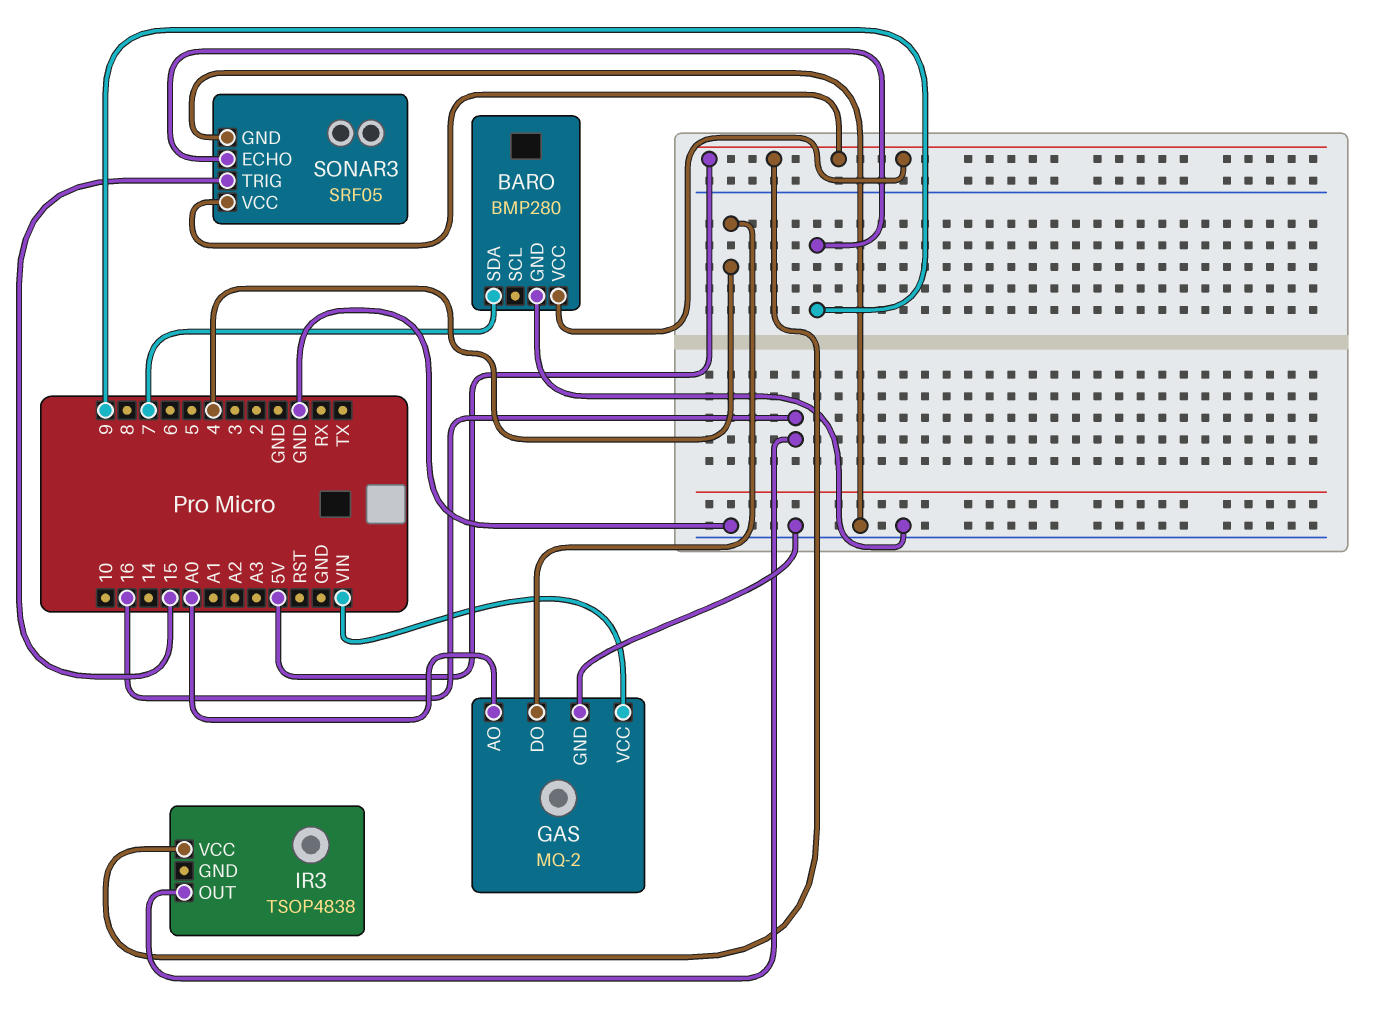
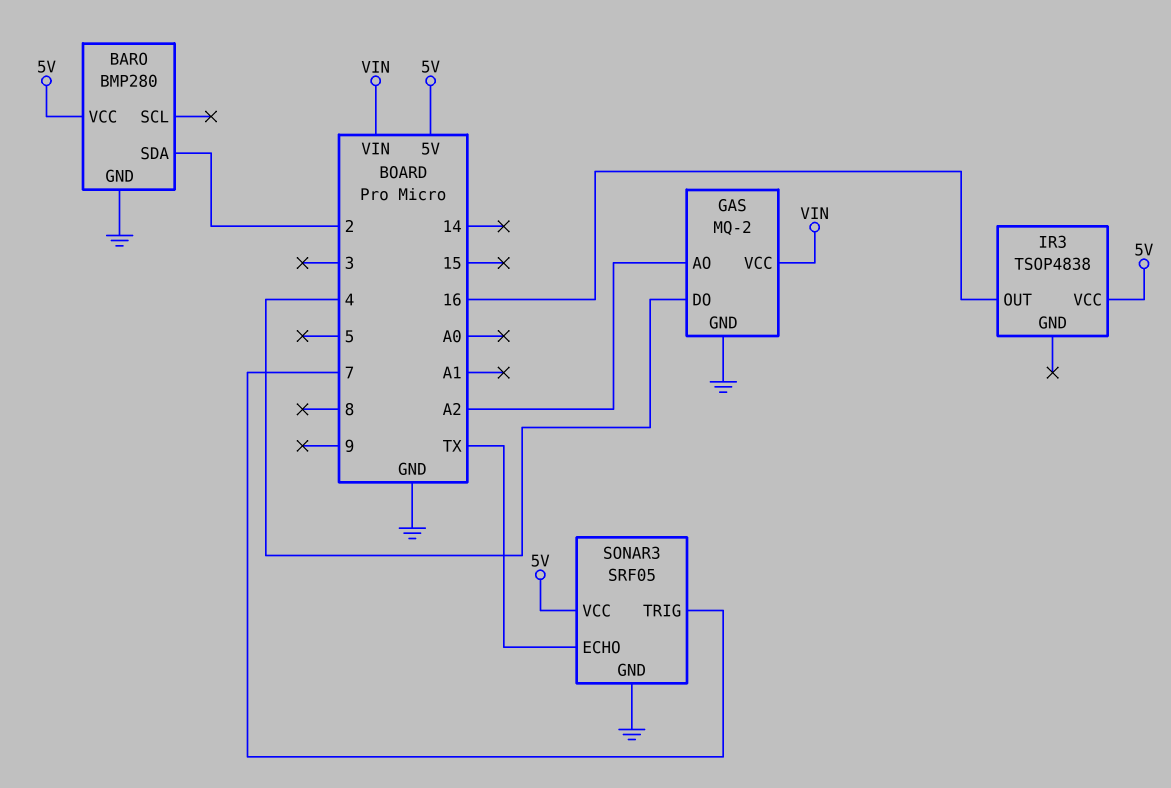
BARO pin SDA: 7 -> 2
GAS pin AO: A0 -> A2
SONAR3 pin ECHO: 9 -> TX
SONAR3 pin TRIG: 15 -> 7

